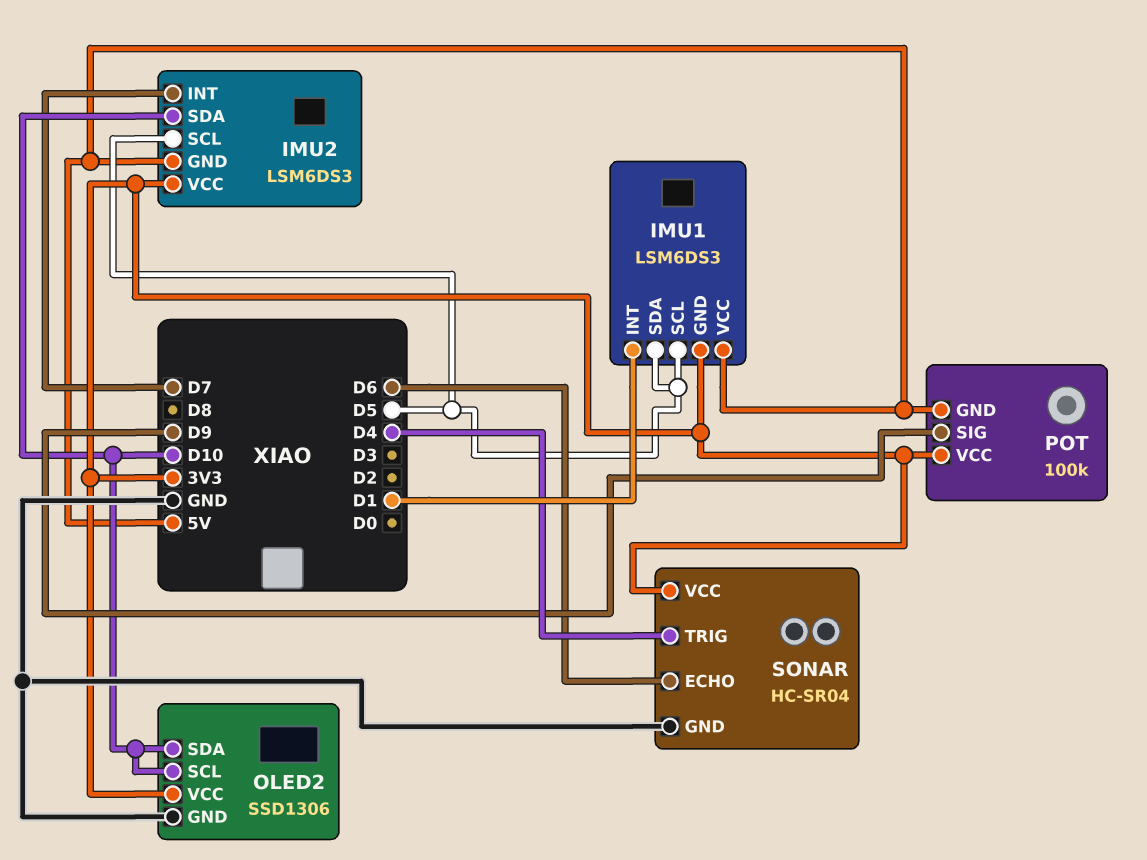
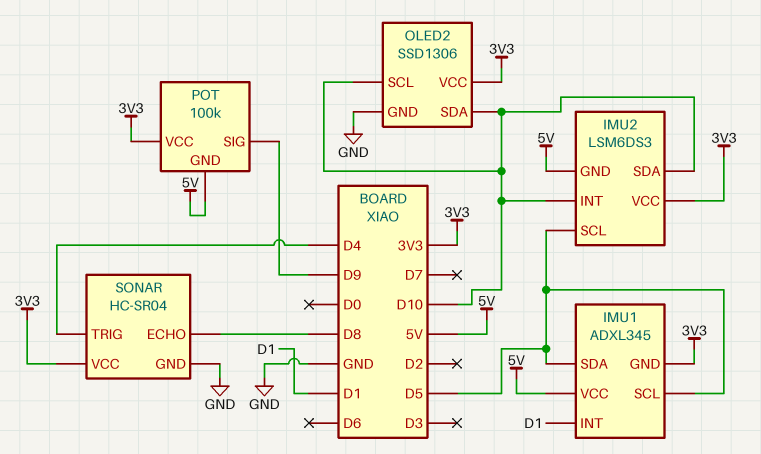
IMU1: LSM6DS3 -> ADXL345
IMU2 pin INT: D7 -> D10
SONAR pin ECHO: D6 -> D8

